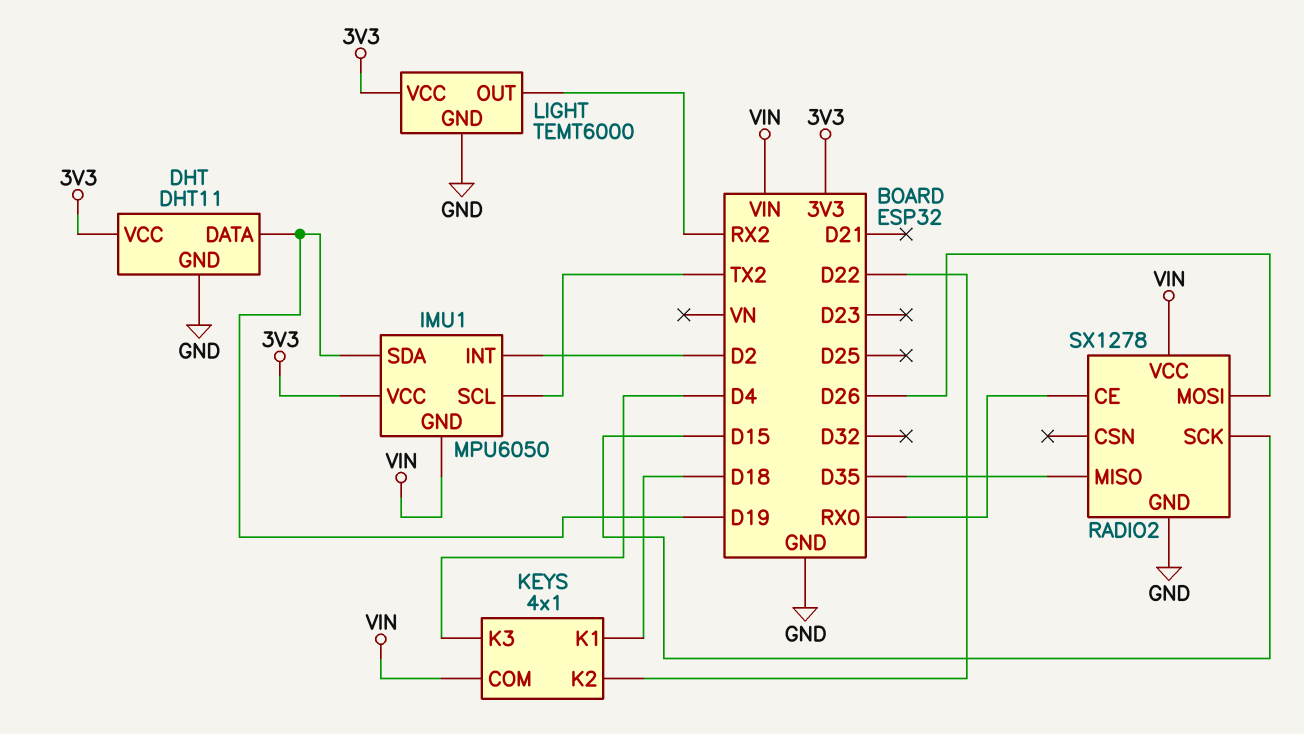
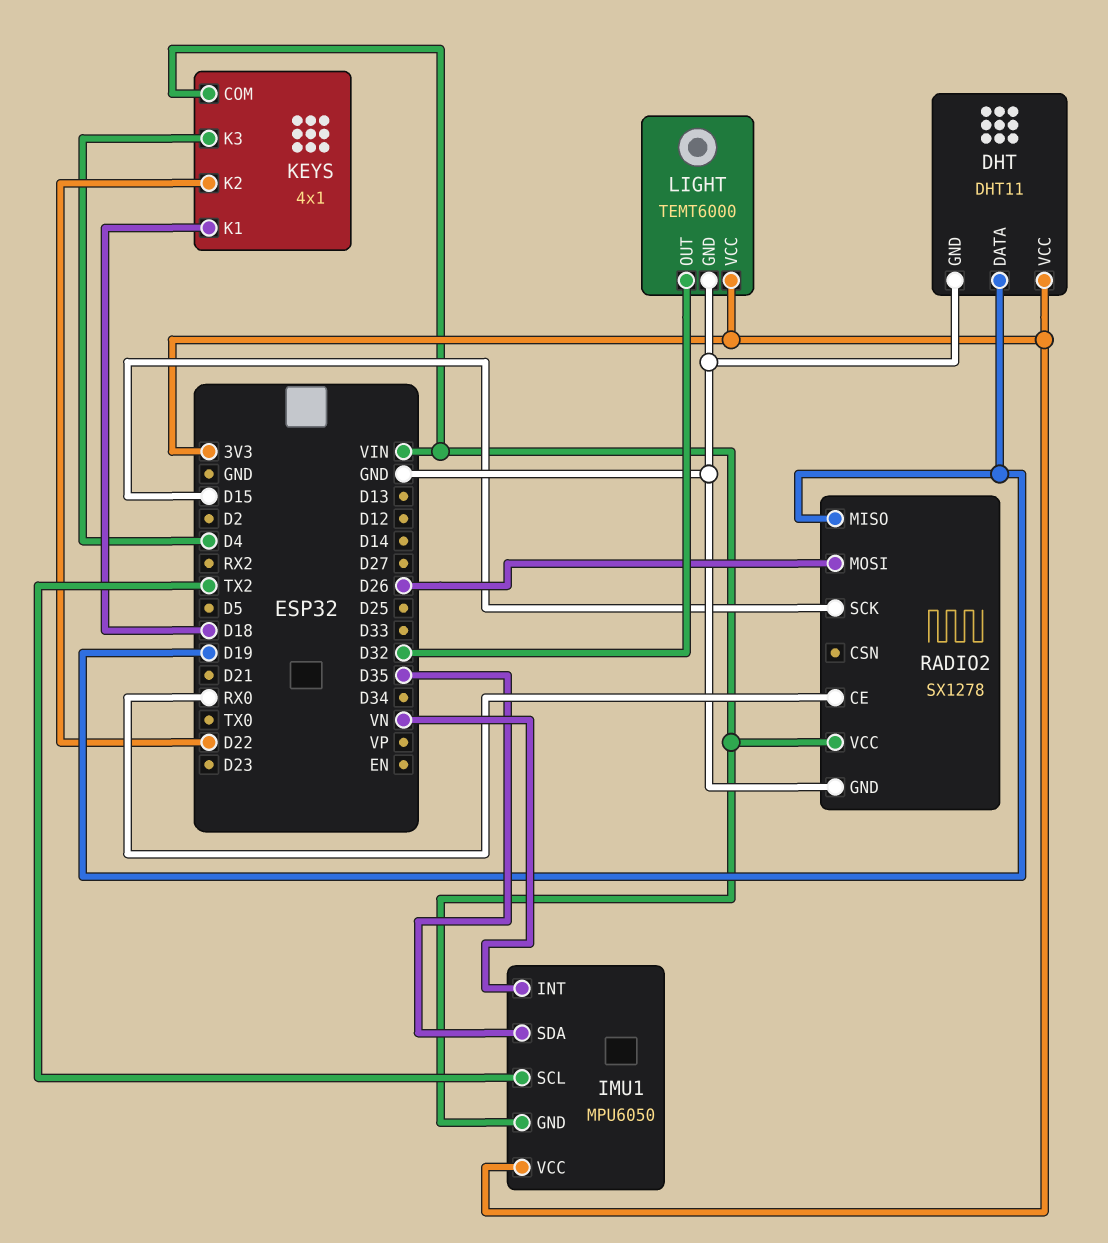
IMU1 pin INT: D2 -> VN
IMU1 pin SDA: D19 -> D35
LIGHT pin OUT: RX2 -> D32
RADIO2 pin MISO: D35 -> D19

